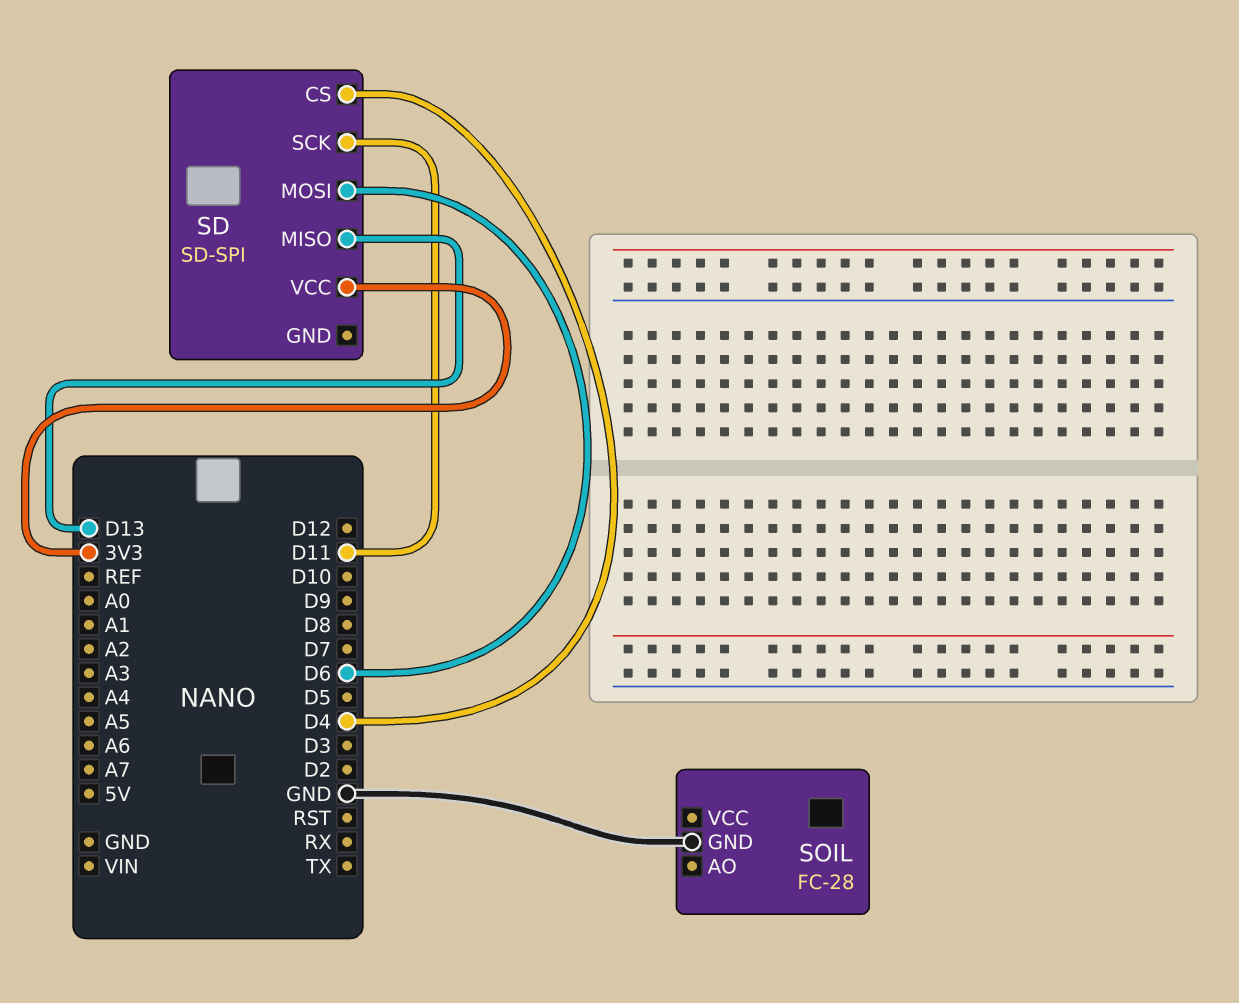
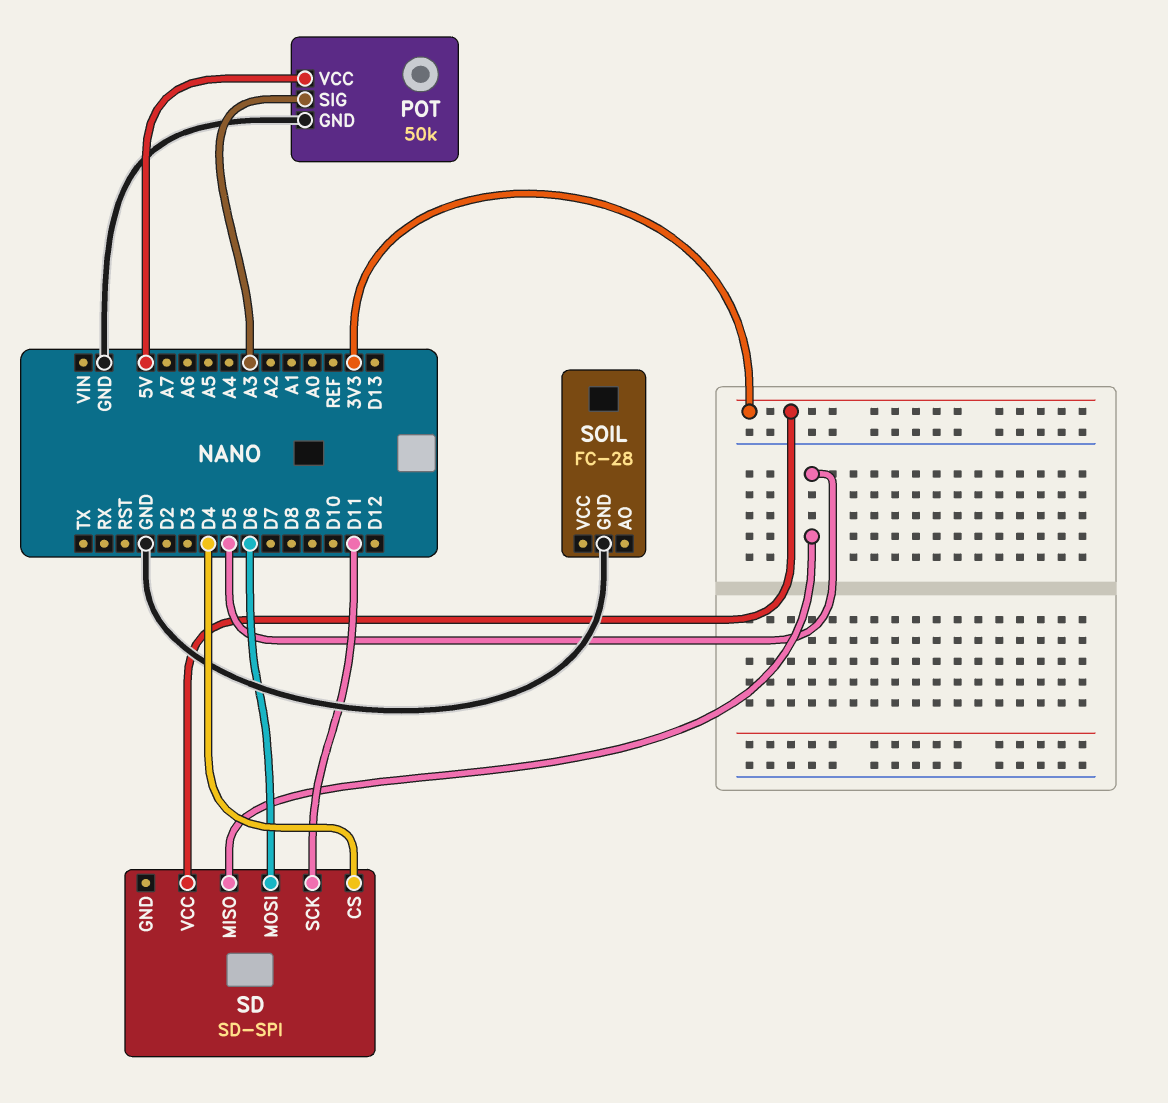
POT: none -> 50k
POT pin GND: none -> GND
POT pin SIG: none -> A3
POT pin VCC: none -> 5V
SD pin MISO: D13 -> D5

